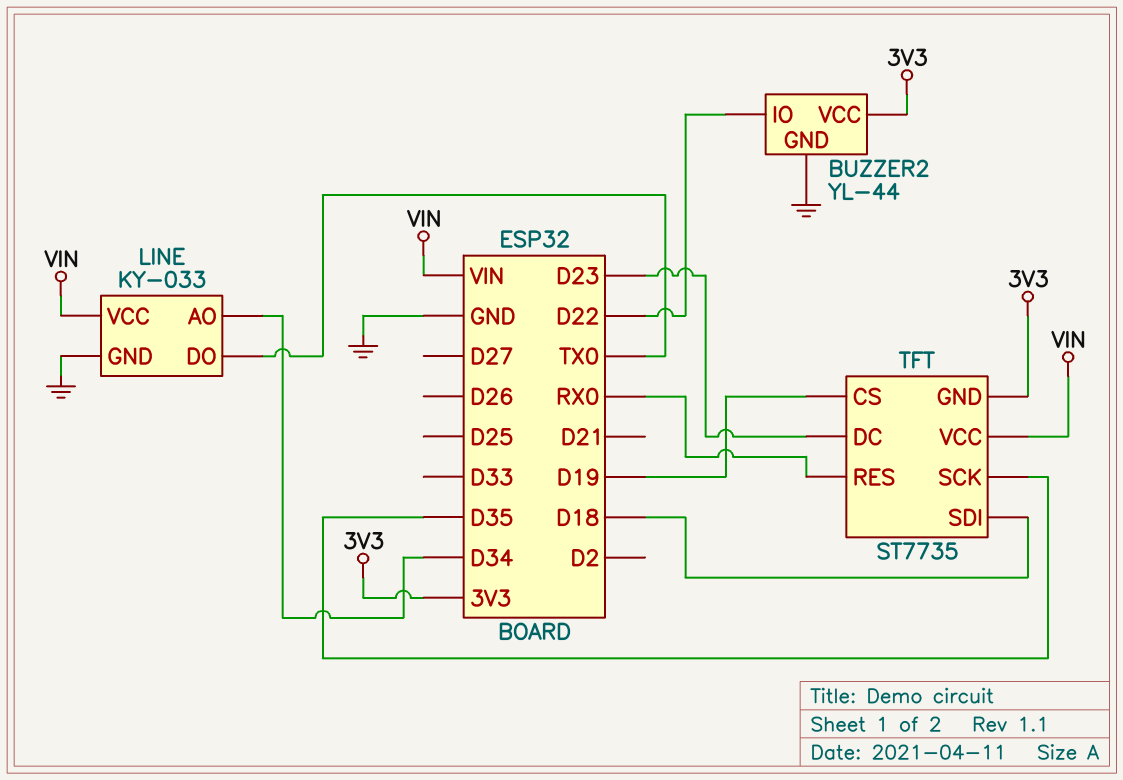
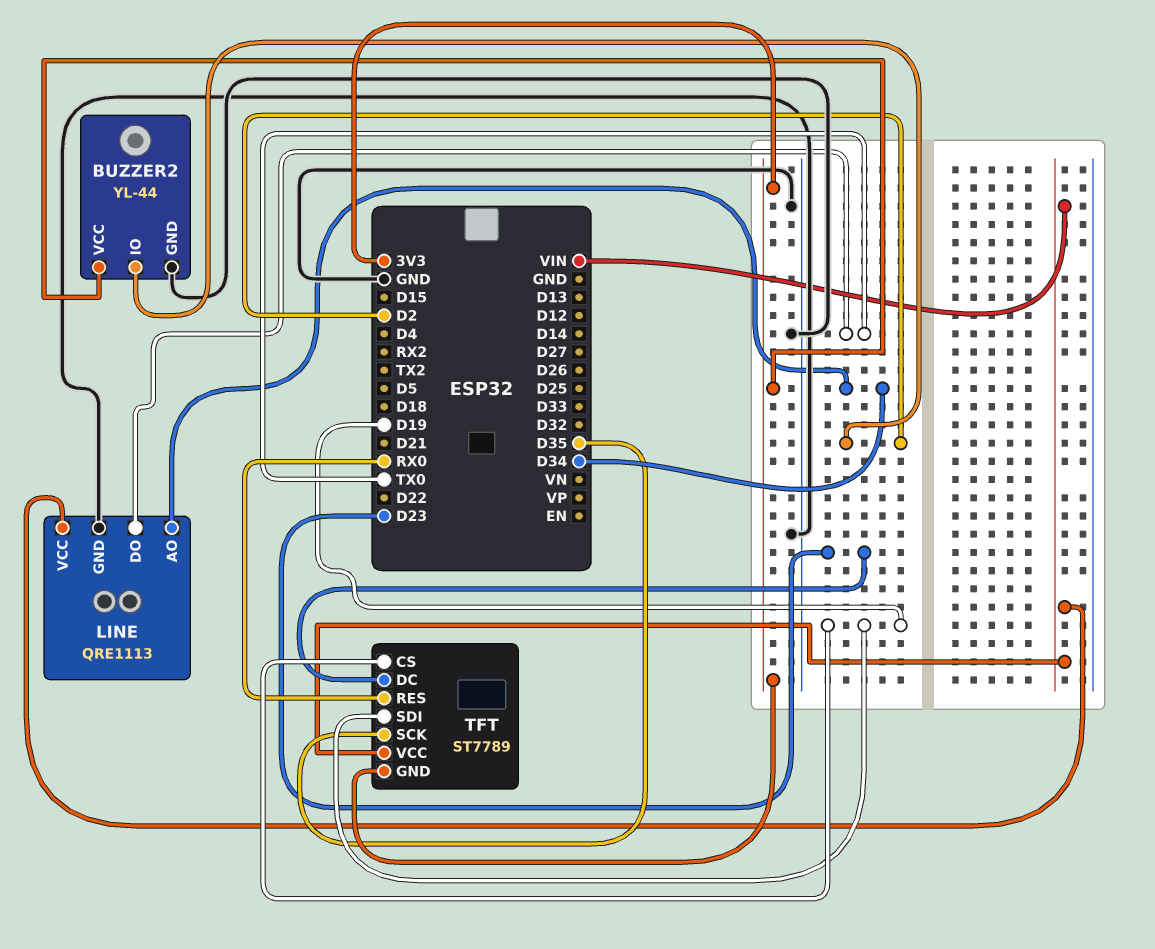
BUZZER2 pin IO: D22 -> D2
LINE: KY-033 -> QRE1113
TFT: ST7735 -> ST7789
TFT pin SDI: D18 -> D19

